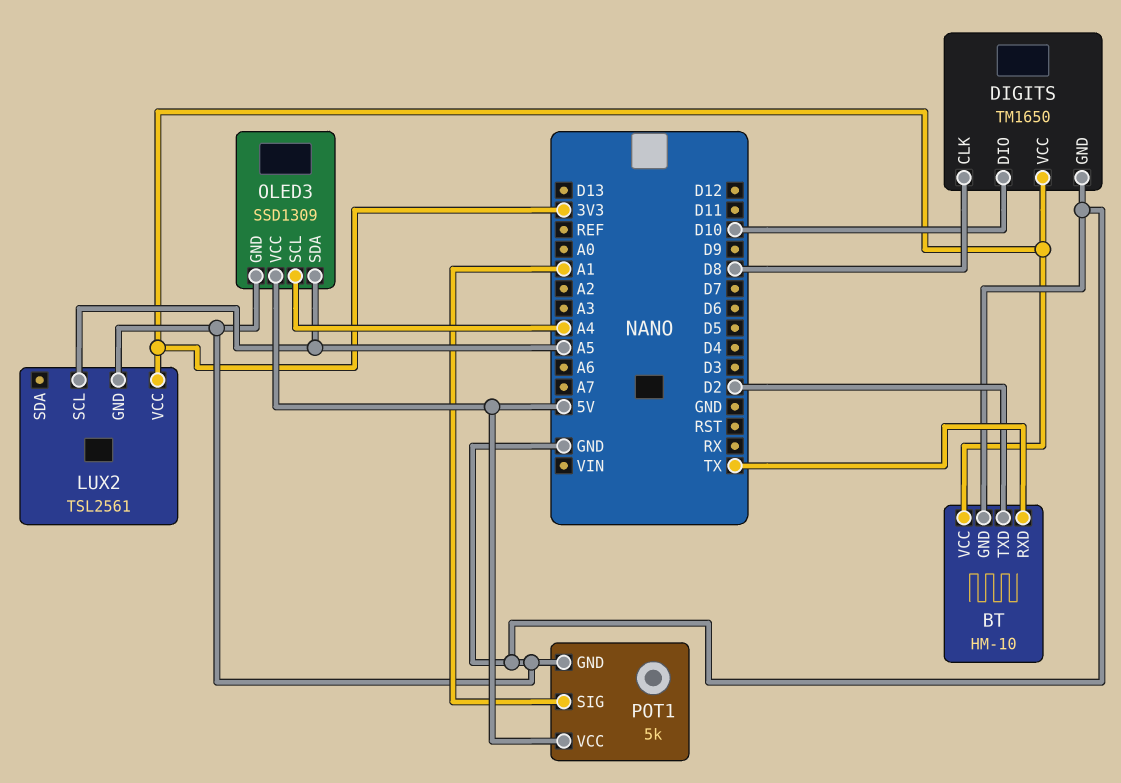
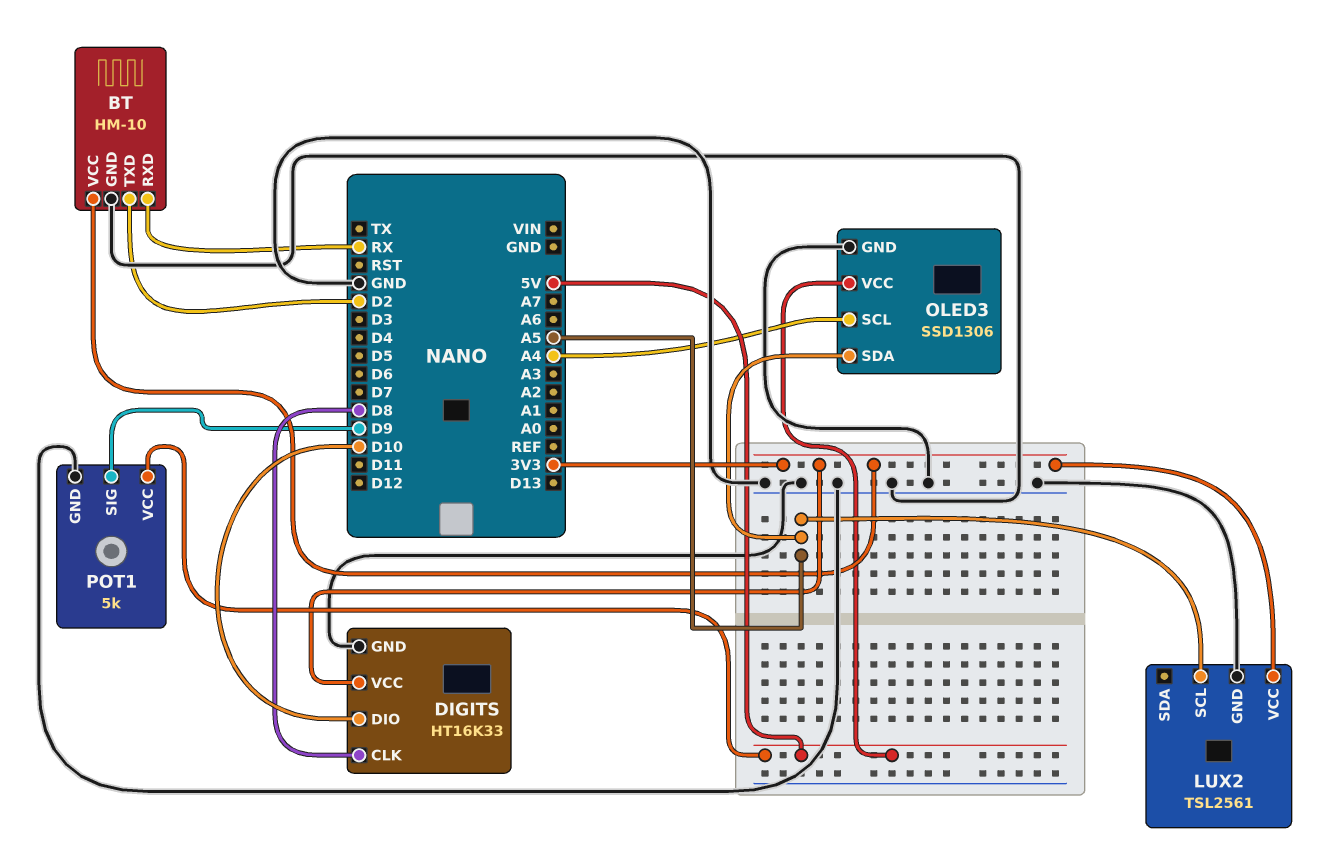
BT pin RXD: TX -> RX
DIGITS: TM1650 -> HT16K33
OLED3: SSD1309 -> SSD1306
POT1 pin SIG: A1 -> D9

